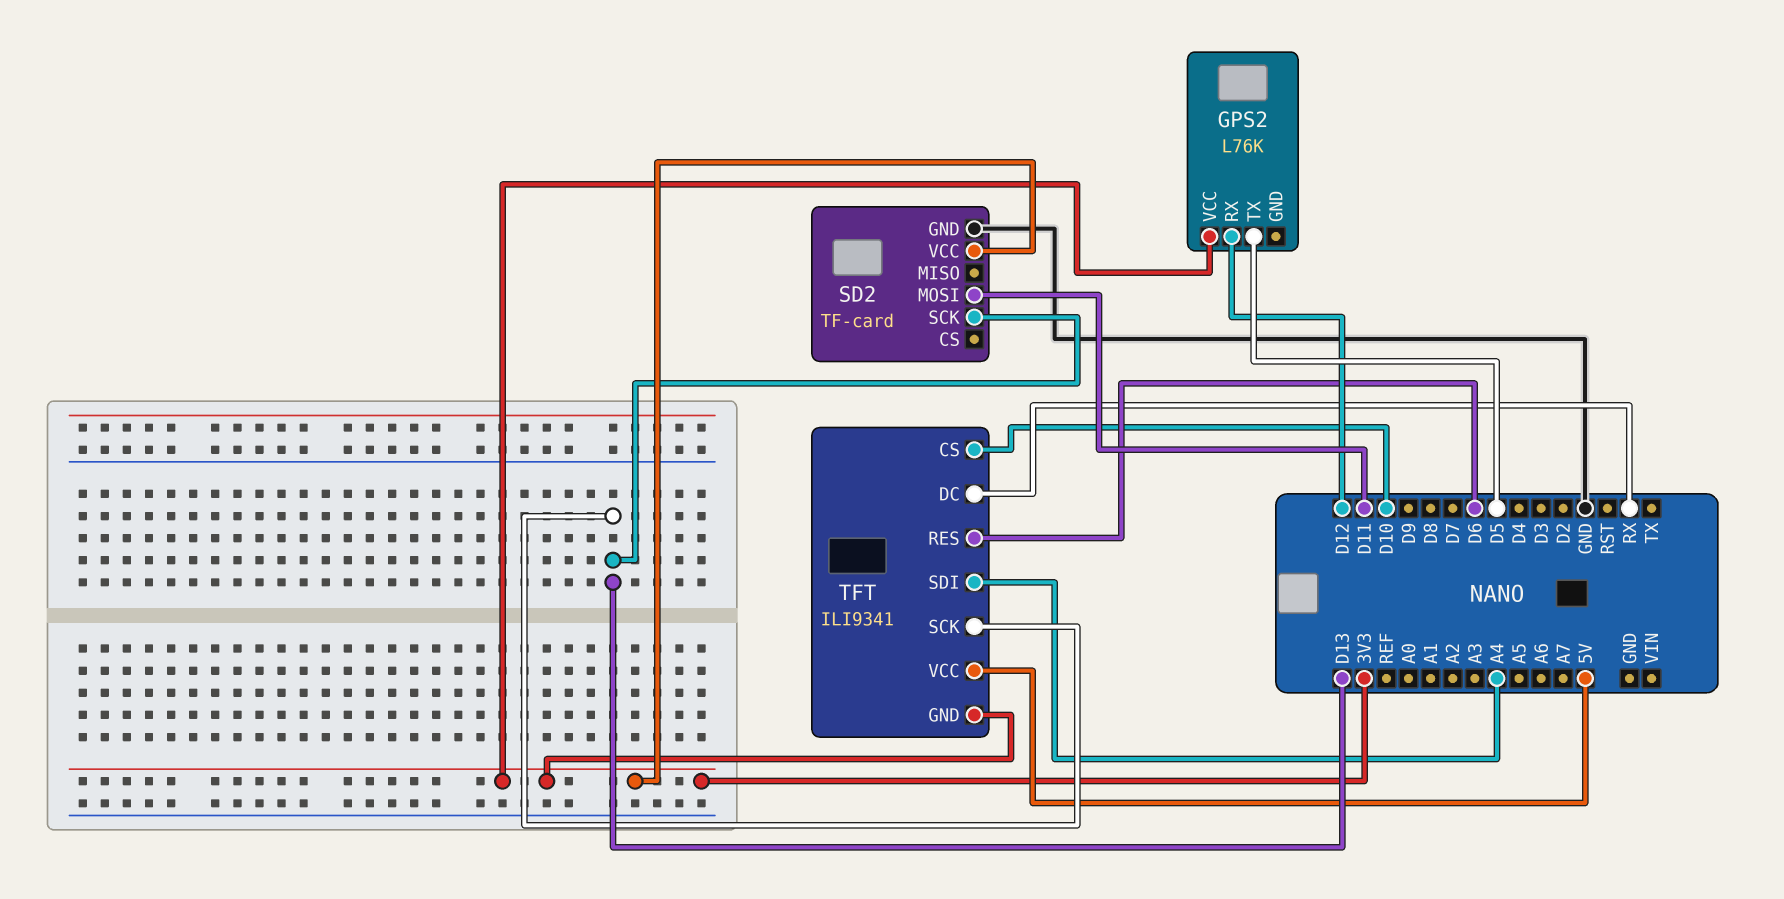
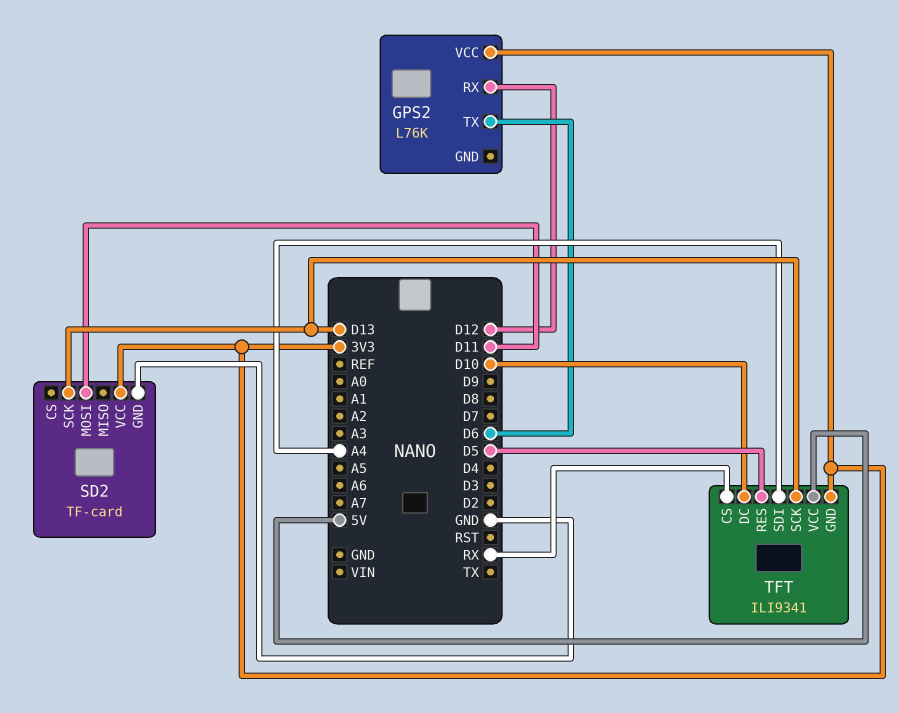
GPS2 pin TX: D5 -> D6
TFT pin CS: D10 -> RX
TFT pin DC: RX -> D10
TFT pin RES: D6 -> D5

